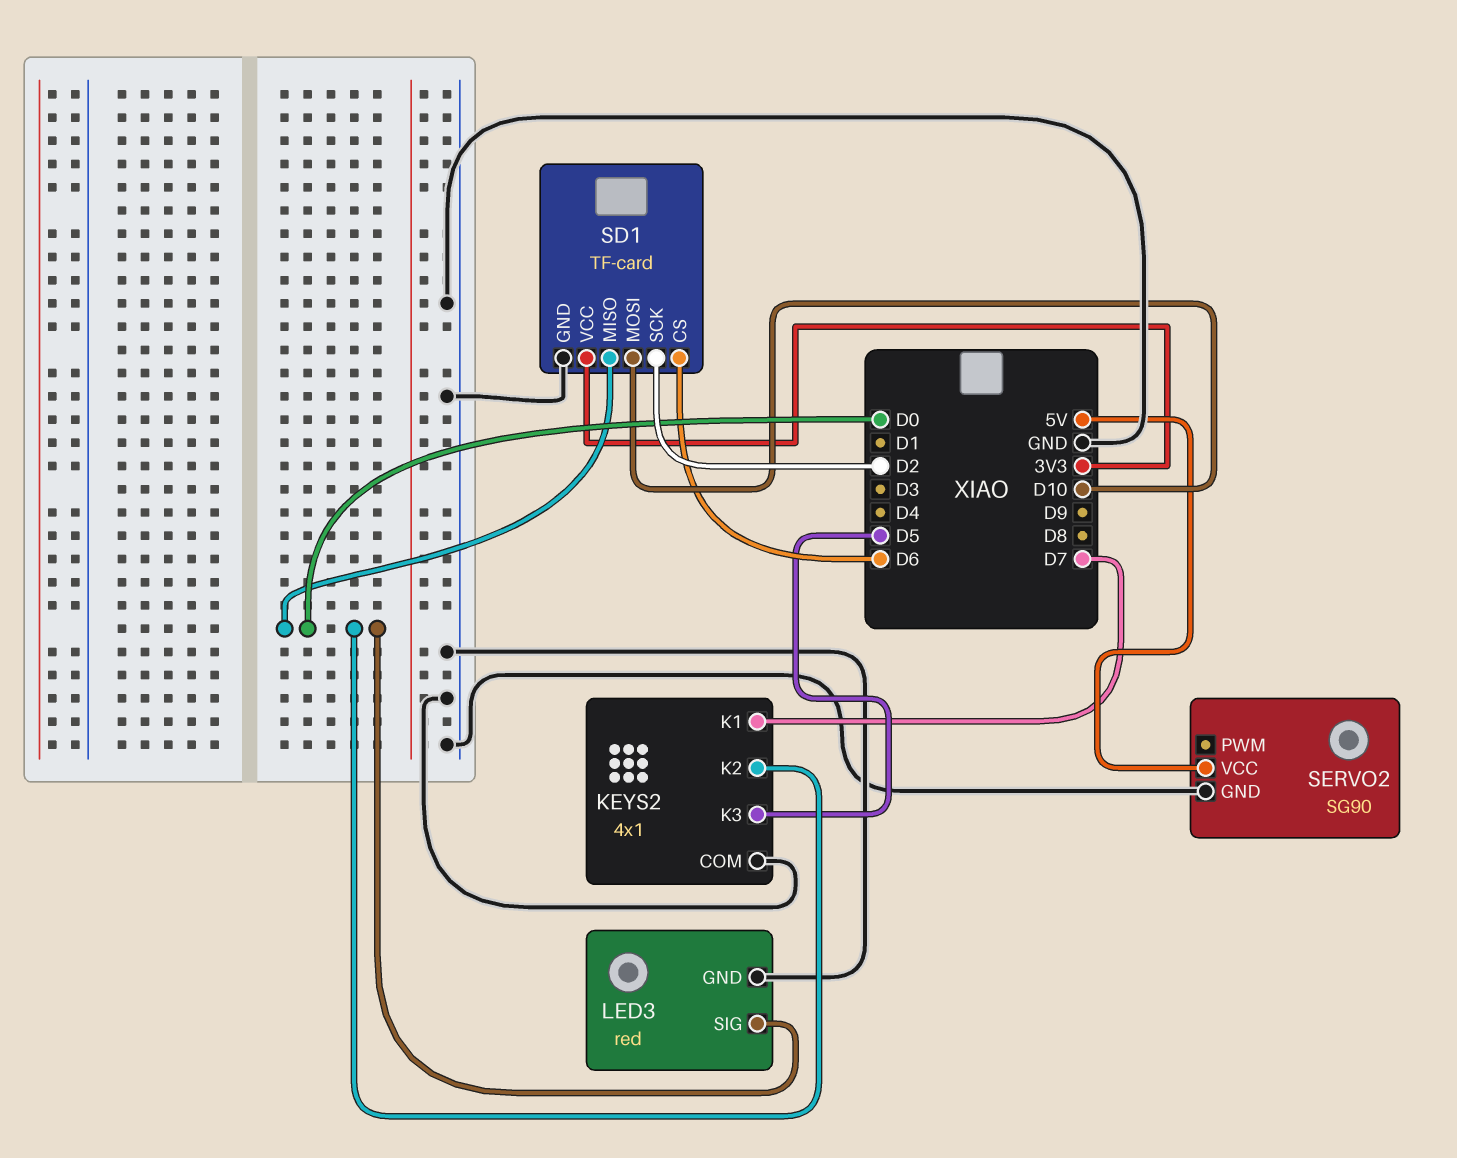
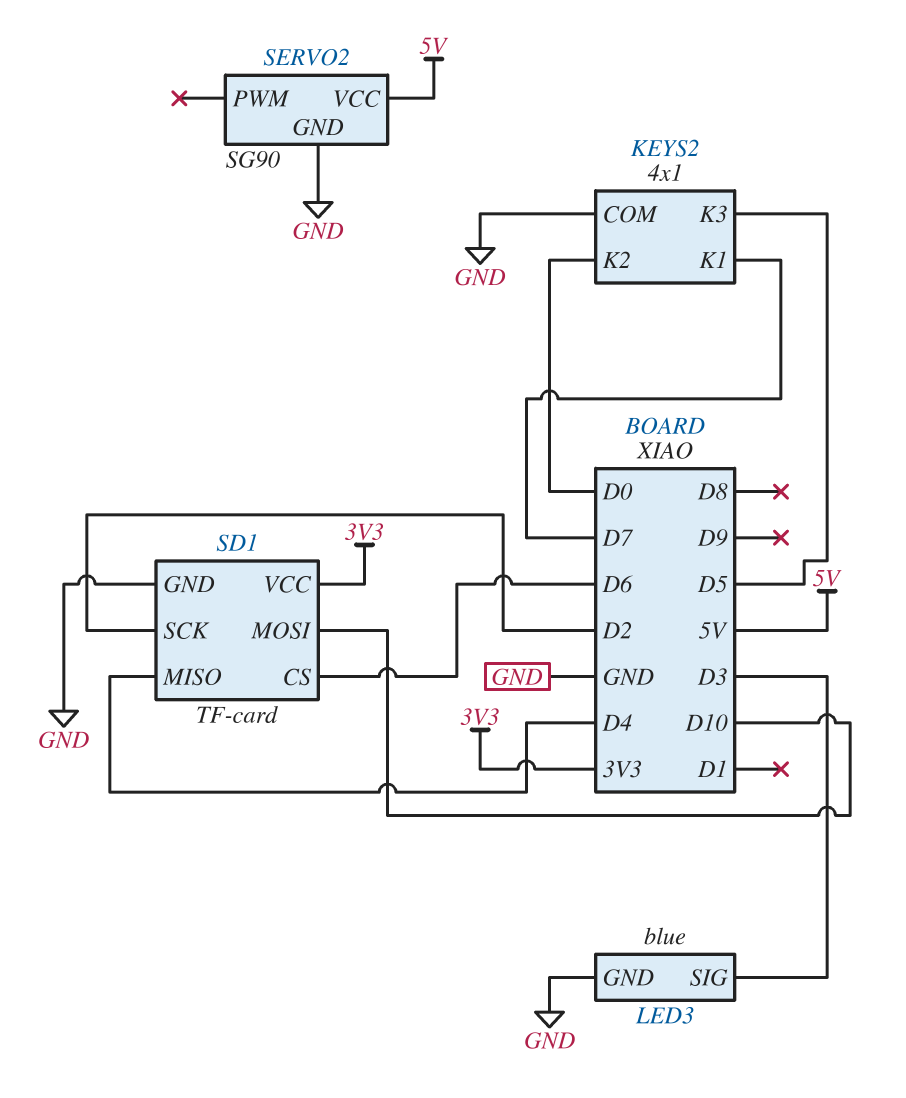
LED3: red -> blue
LED3 pin SIG: D0 -> D3
SD1 pin MISO: D0 -> D4

